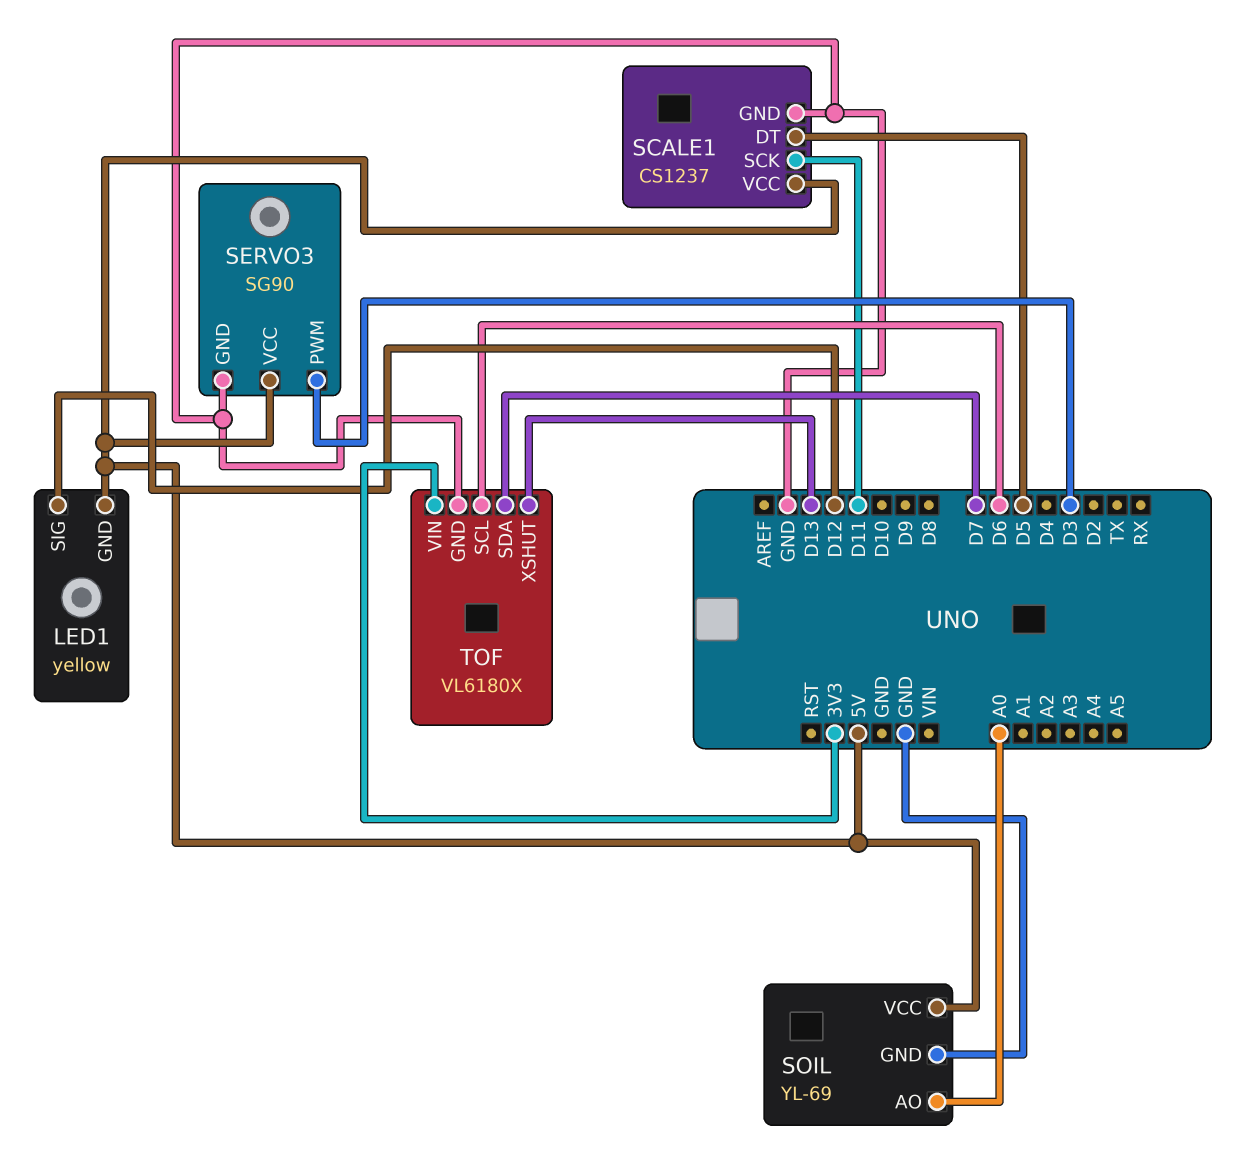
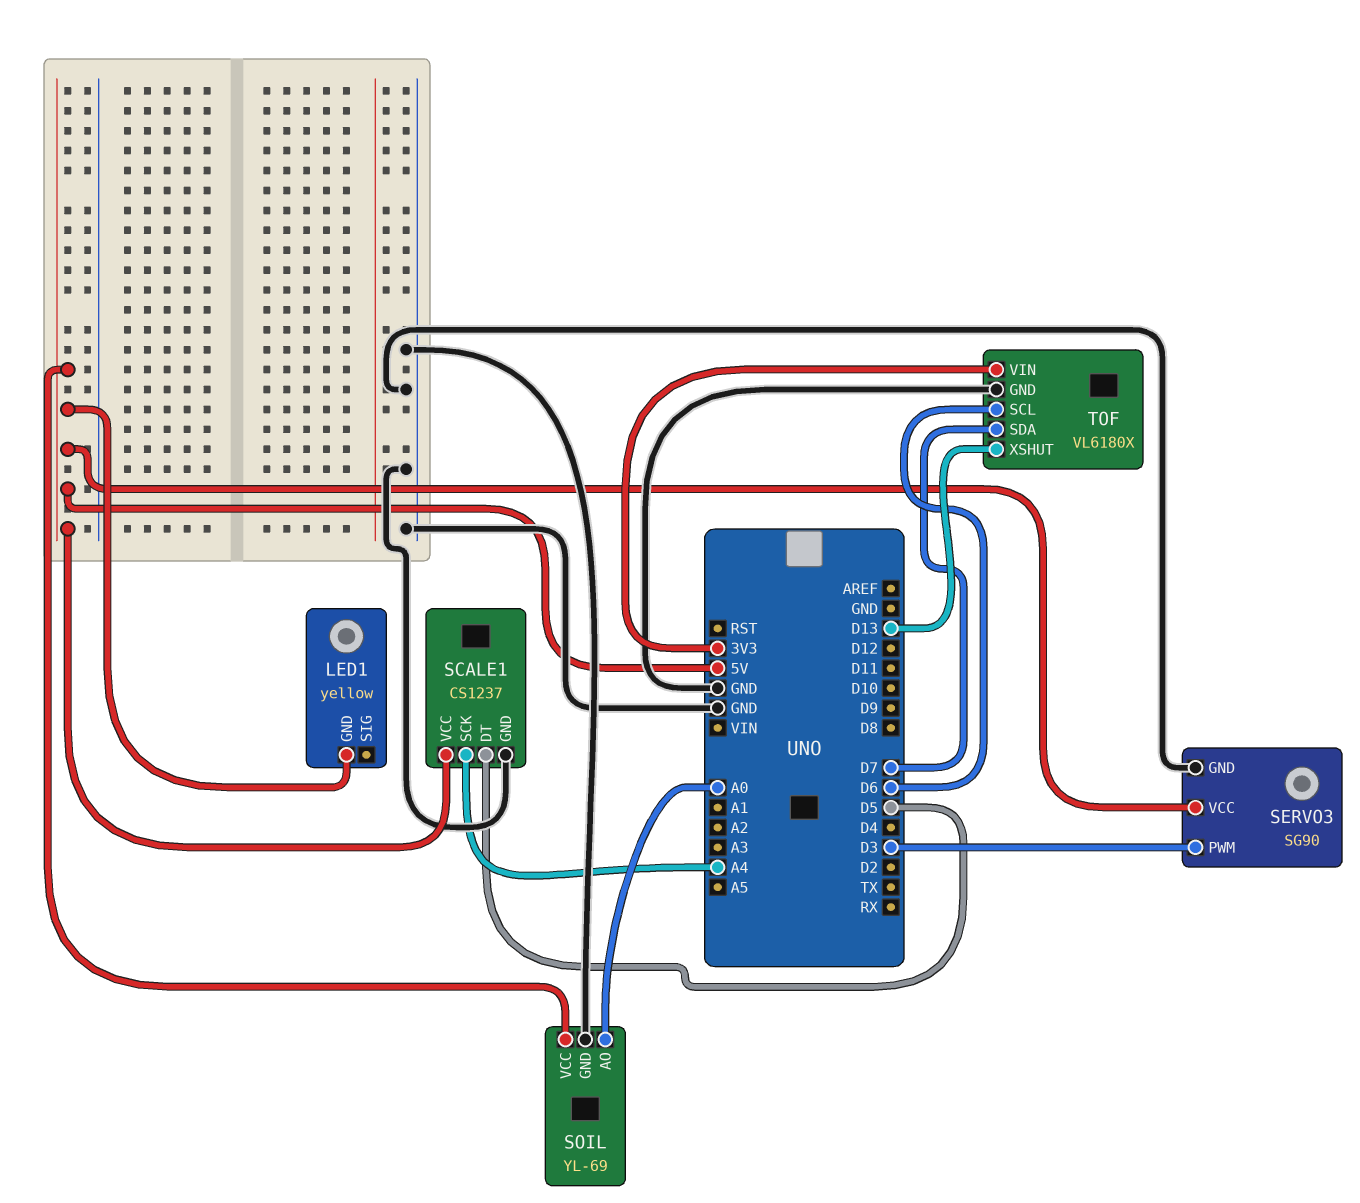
LED1 pin SIG: D12 -> none
SCALE1 pin SCK: D11 -> A4

